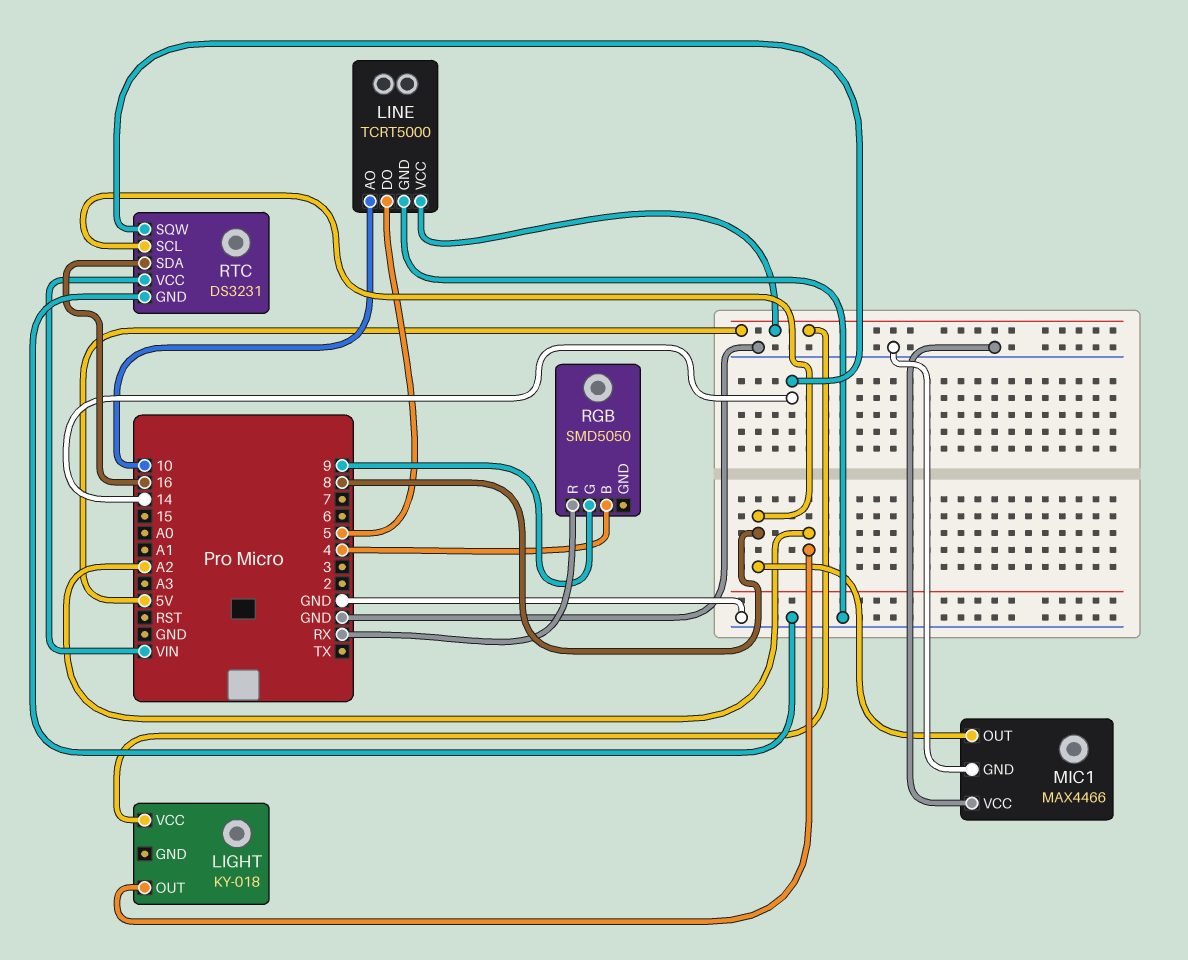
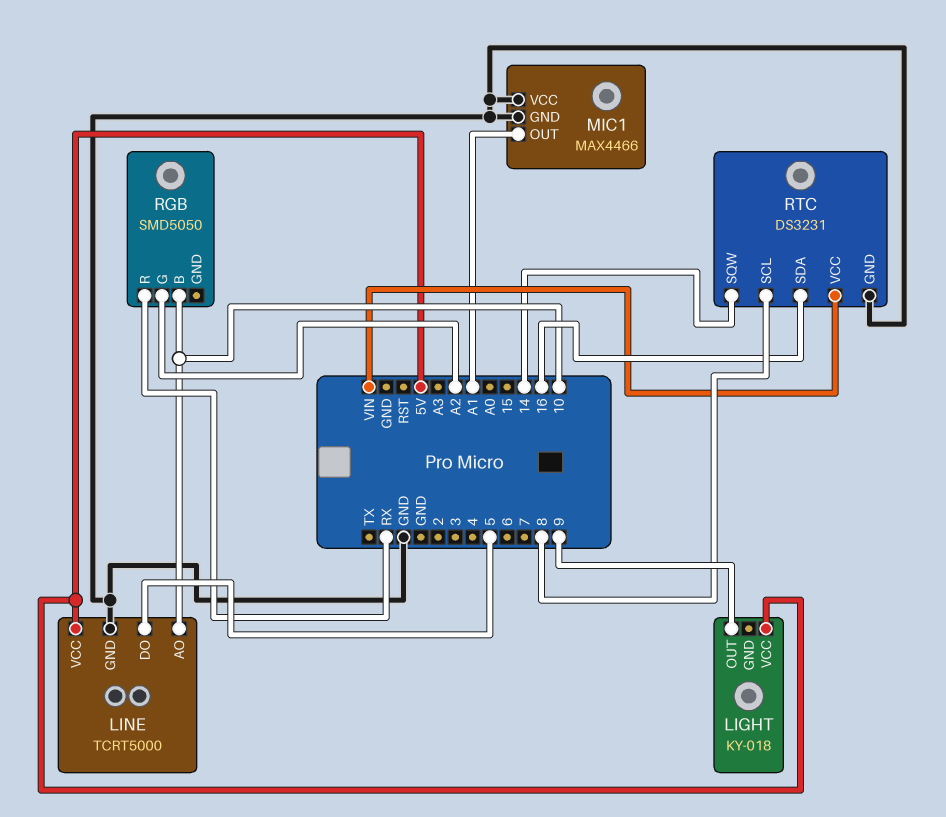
LIGHT pin OUT: A2 -> 9
MIC1 pin OUT: 8 -> A1
RGB pin B: 4 -> 10
RGB pin G: 9 -> A2

